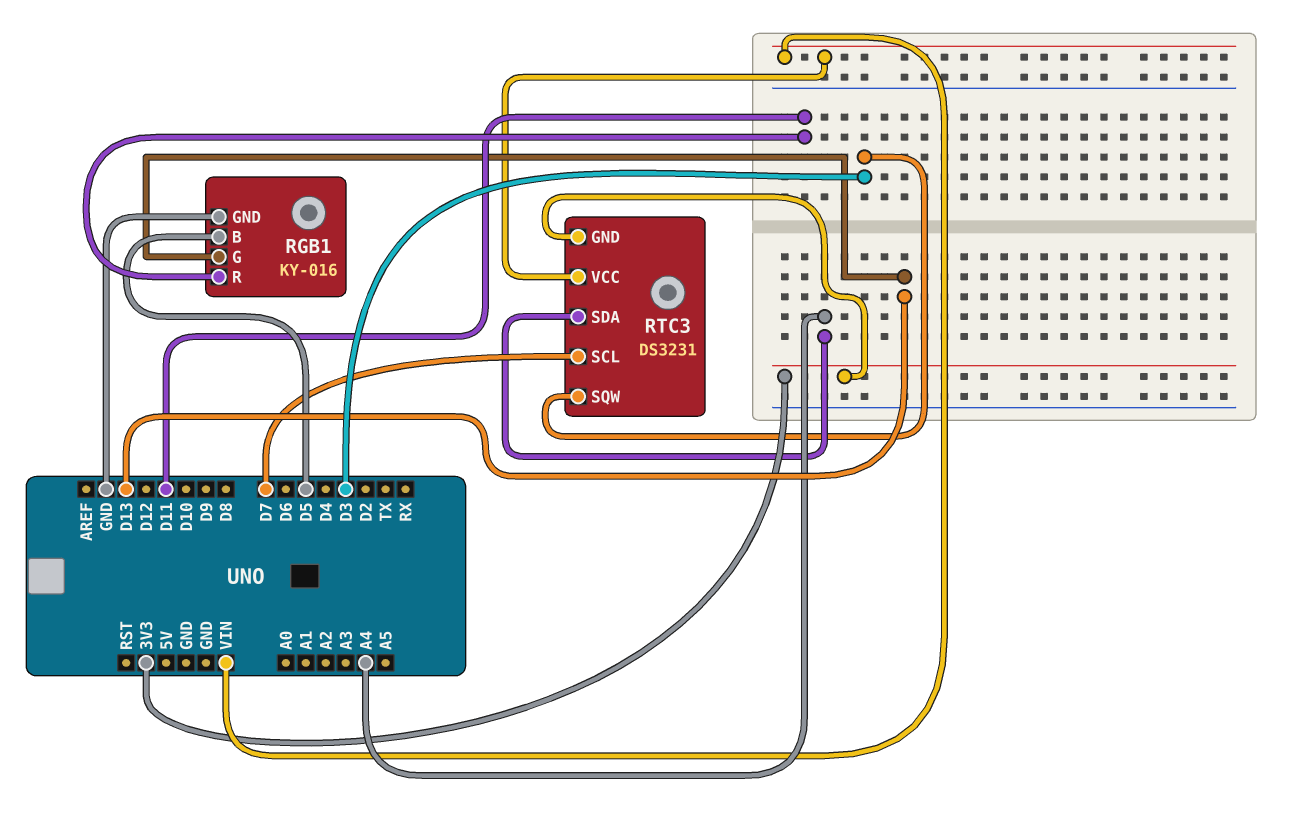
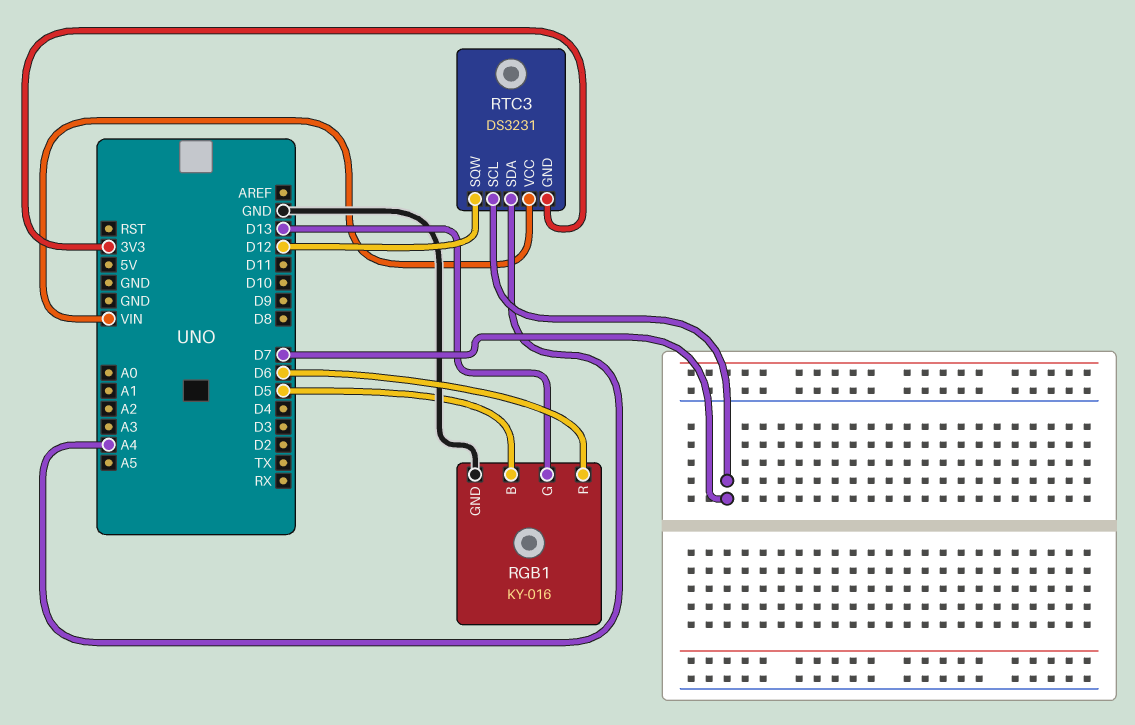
RGB1 pin R: D11 -> D6
RTC3 pin SQW: D3 -> D12

